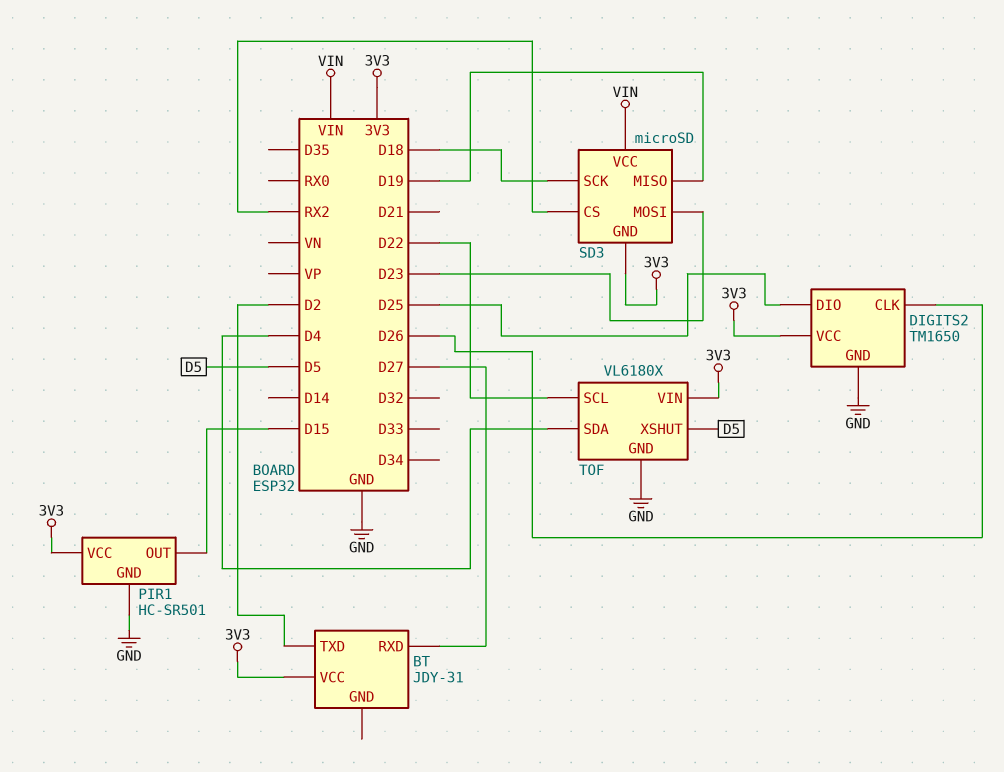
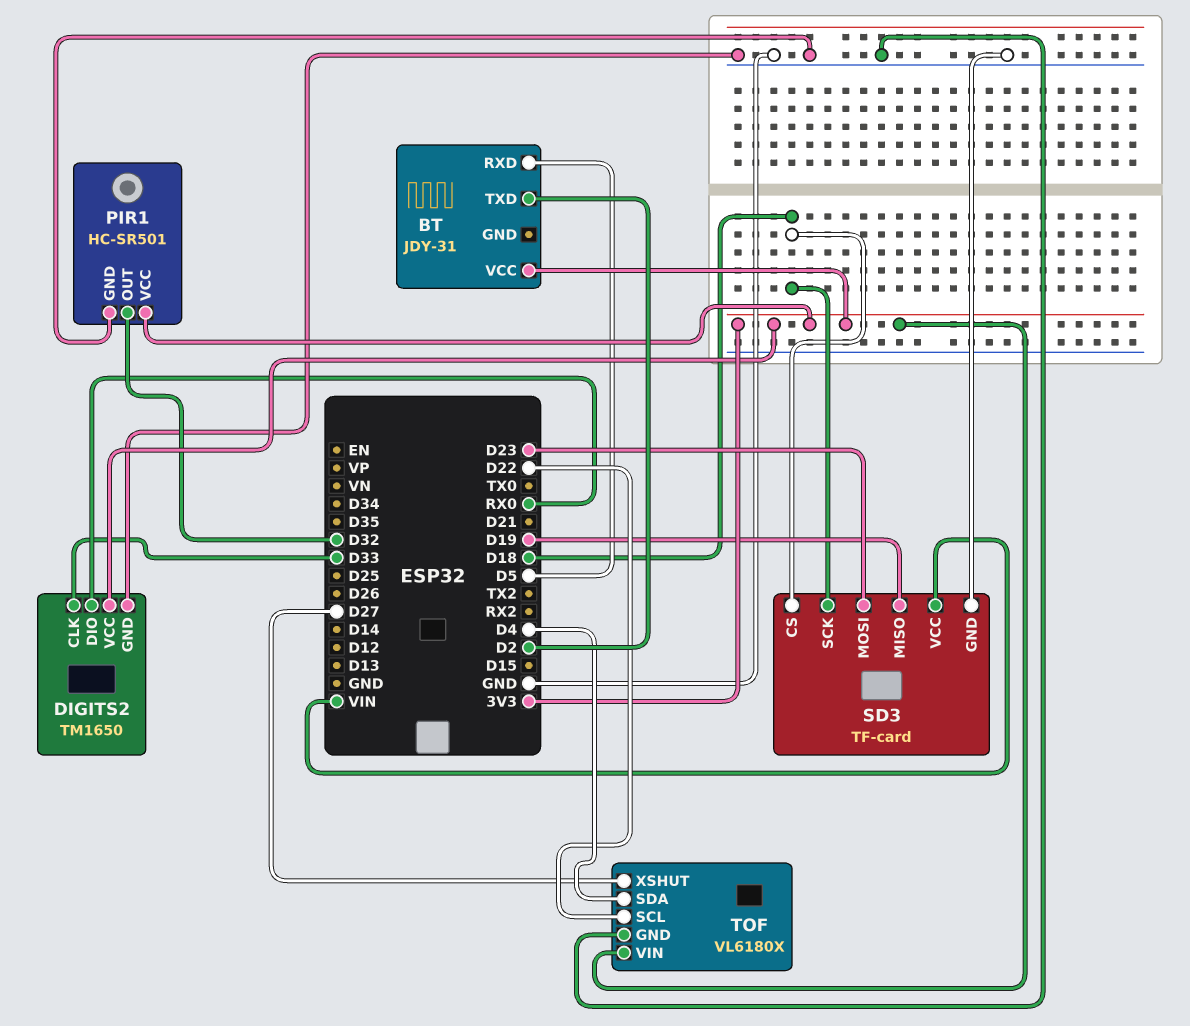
BT pin RXD: D27 -> D5
DIGITS2 pin CLK: D26 -> D33
DIGITS2 pin DIO: D25 -> RX0
PIR1 pin OUT: D15 -> D32
SD3: microSD -> TF-card
SD3 pin CS: RX2 -> D18
SD3 pin GND: 3V3 -> GND
TOF pin XSHUT: D5 -> D27

